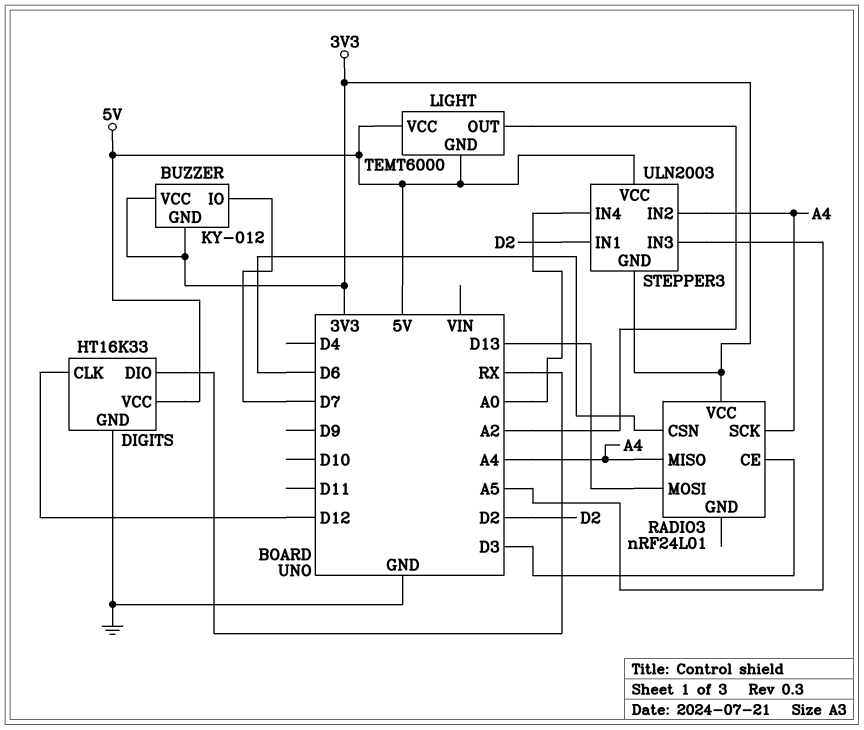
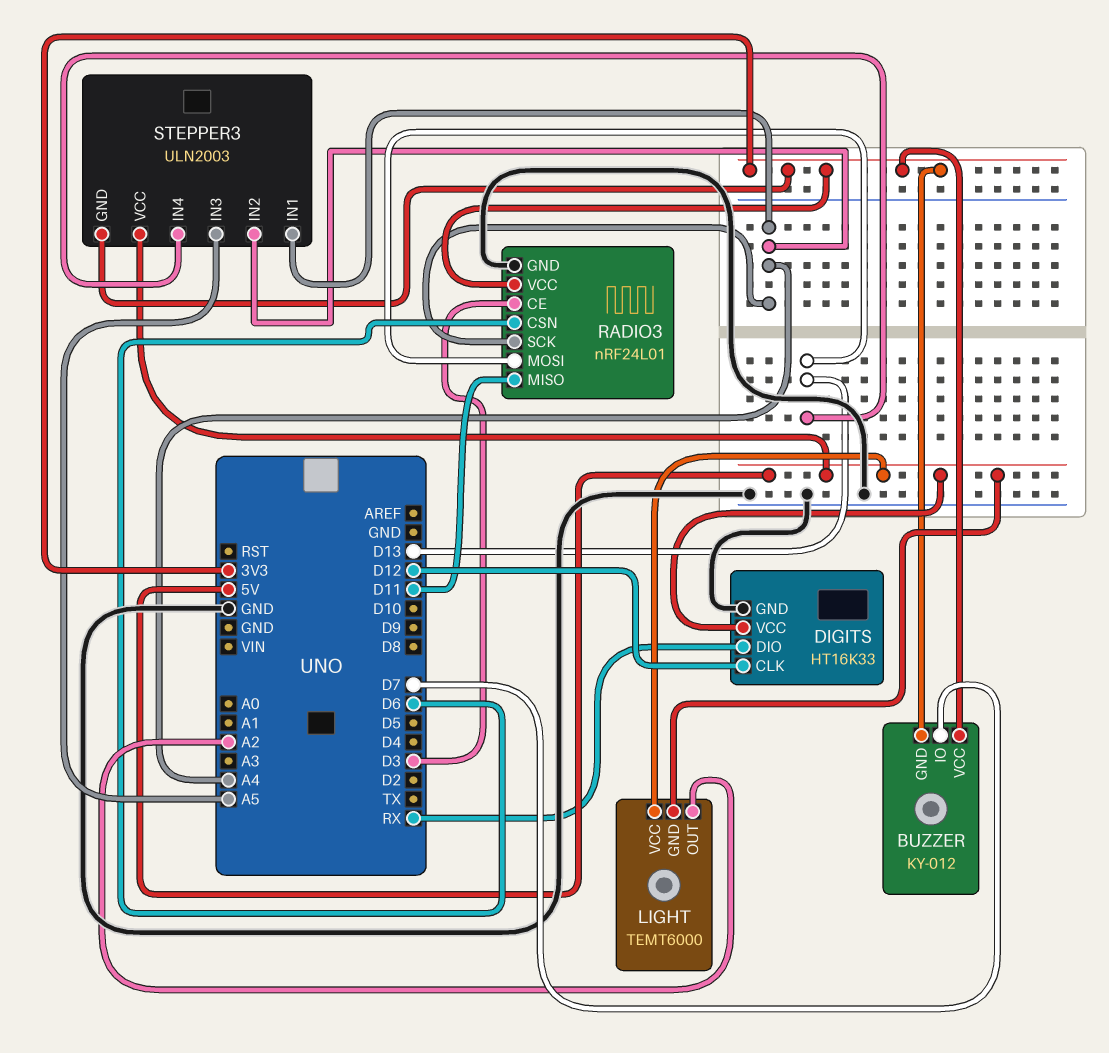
RADIO3 pin GND: none -> GND
RADIO3 pin MISO: A4 -> D11
STEPPER3 pin IN1: D2 -> A4
STEPPER3 pin IN4: A0 -> D13

